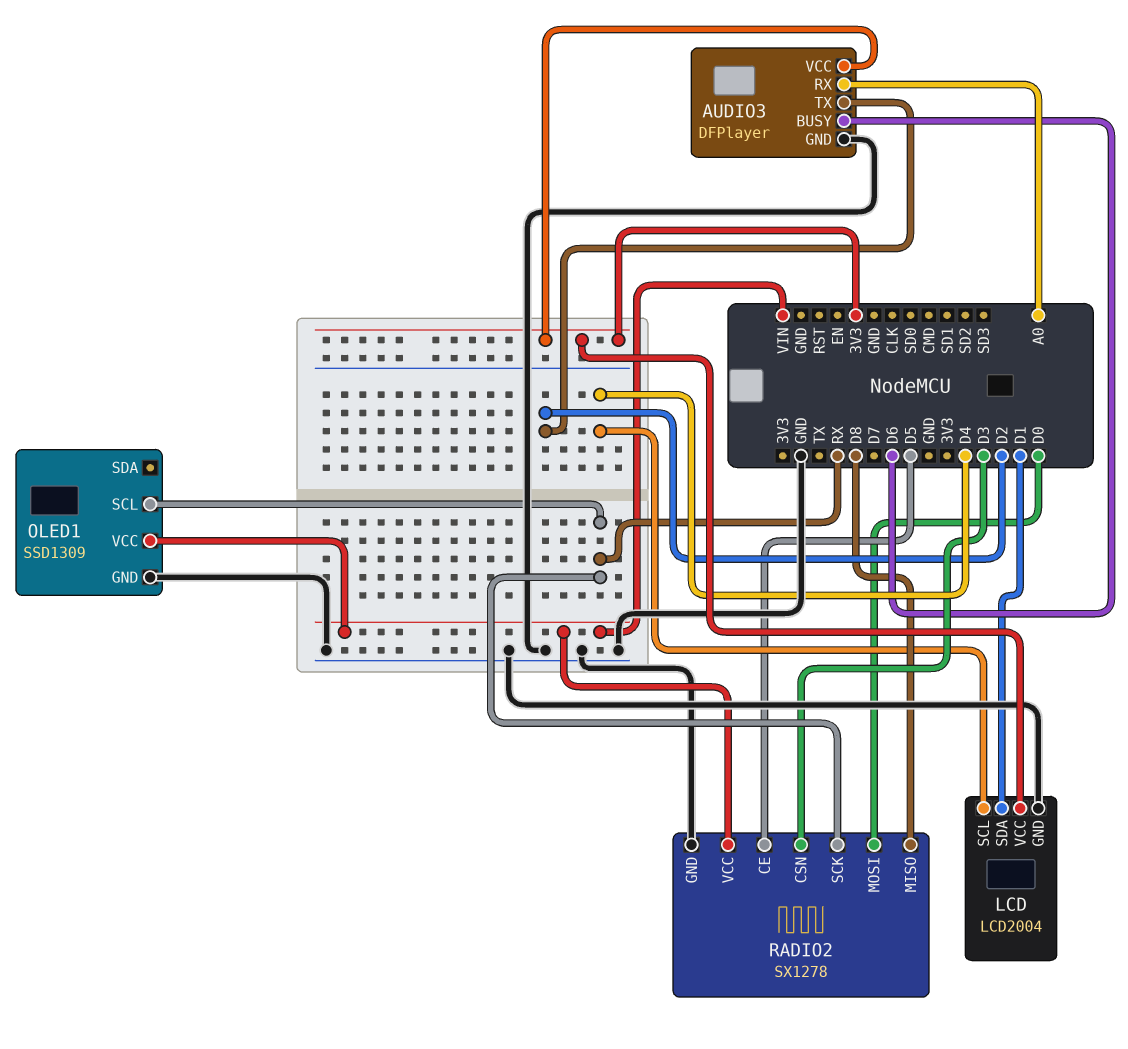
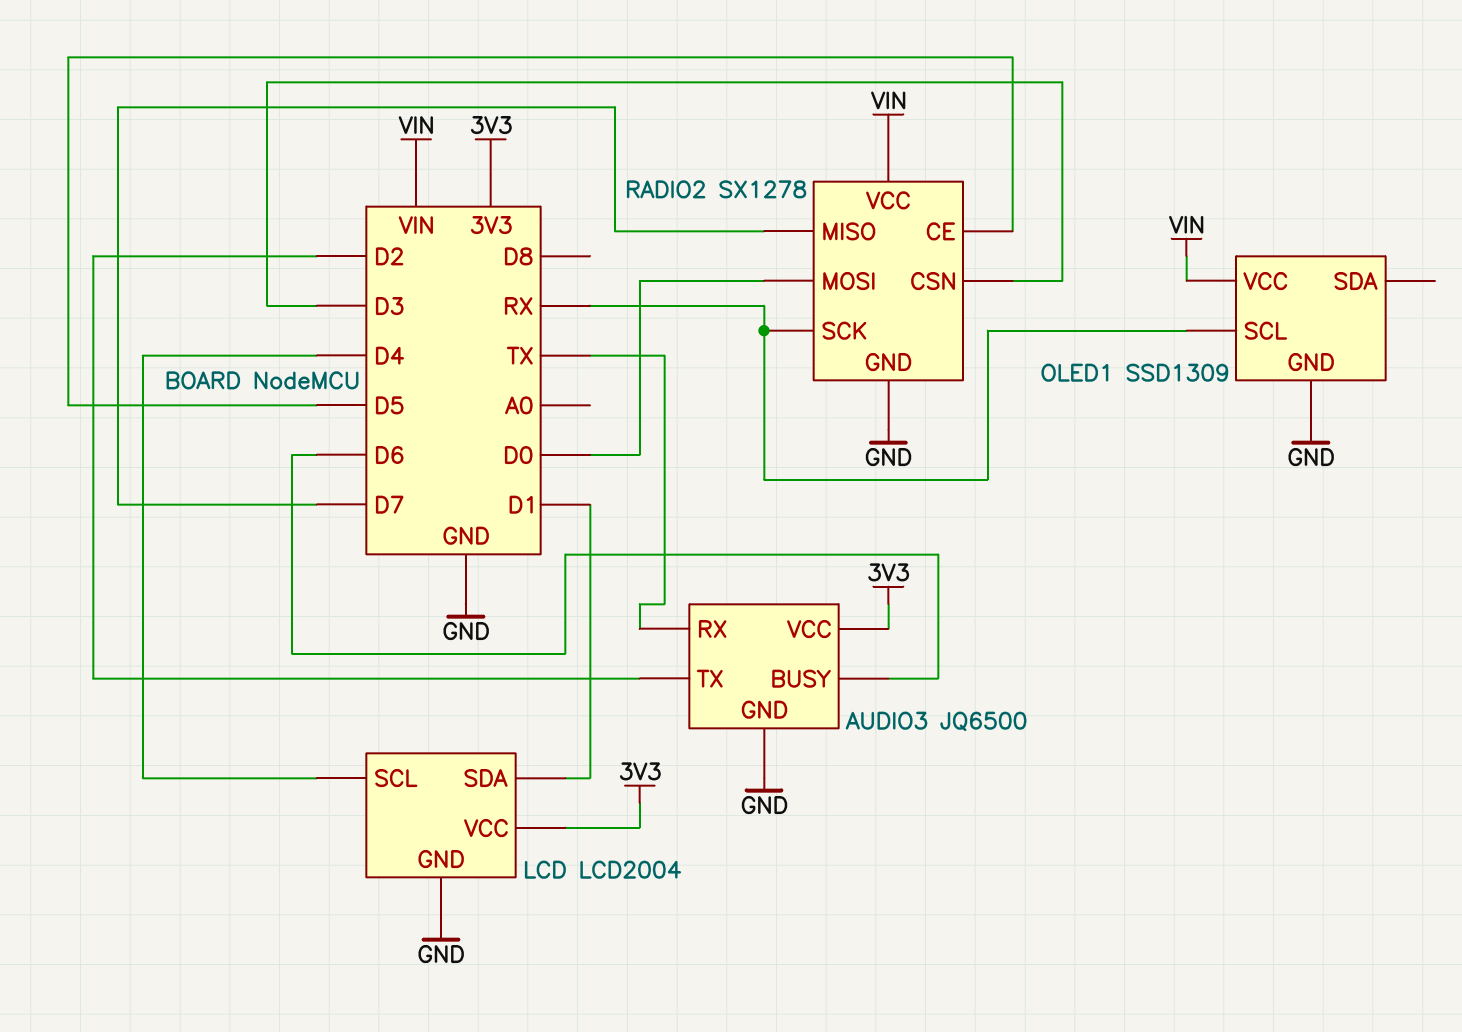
AUDIO3: DFPlayer -> JQ6500
AUDIO3 pin RX: A0 -> TX
RADIO2 pin MISO: D8 -> D7

